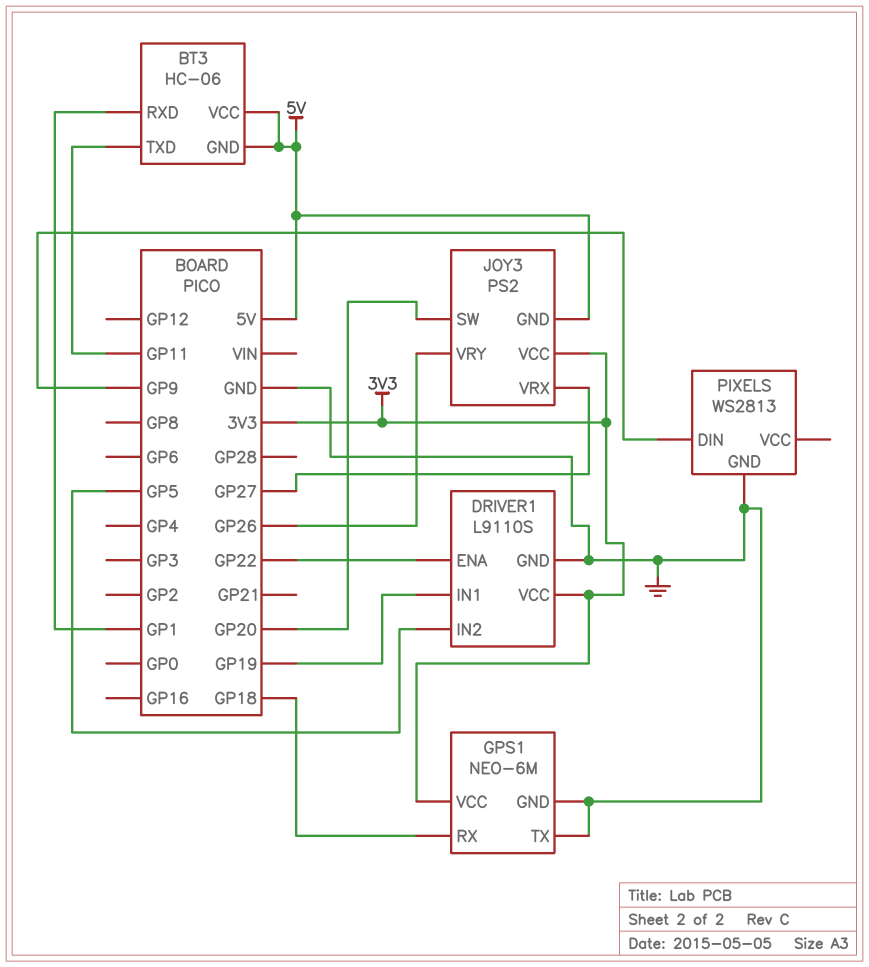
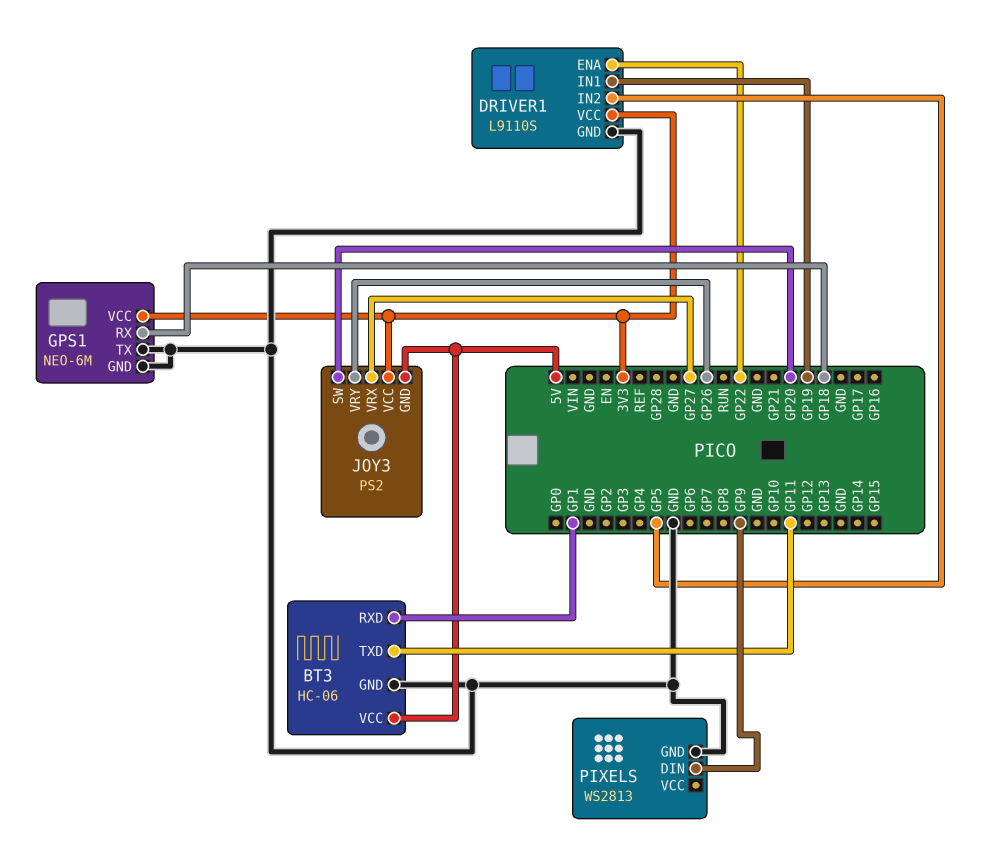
BT3 pin GND: 5V -> GND

